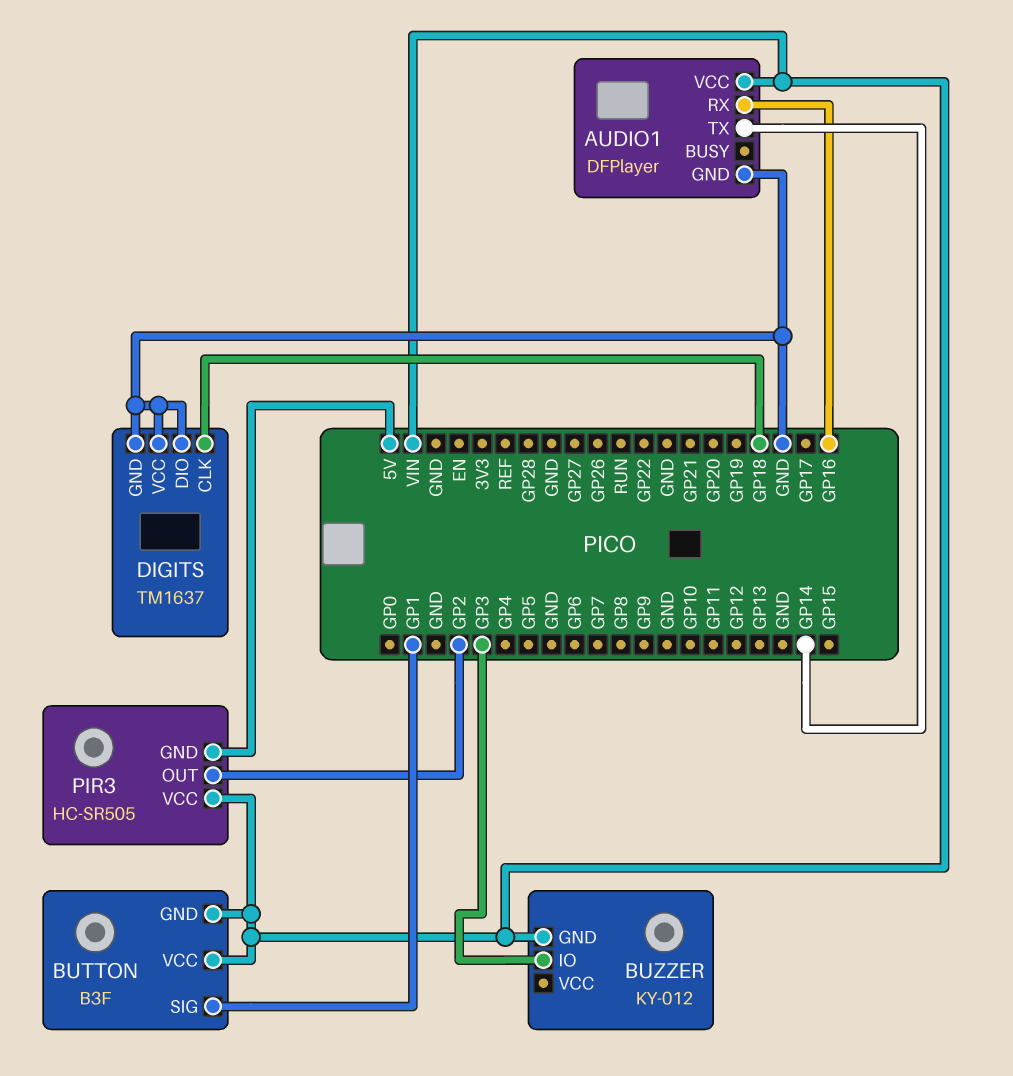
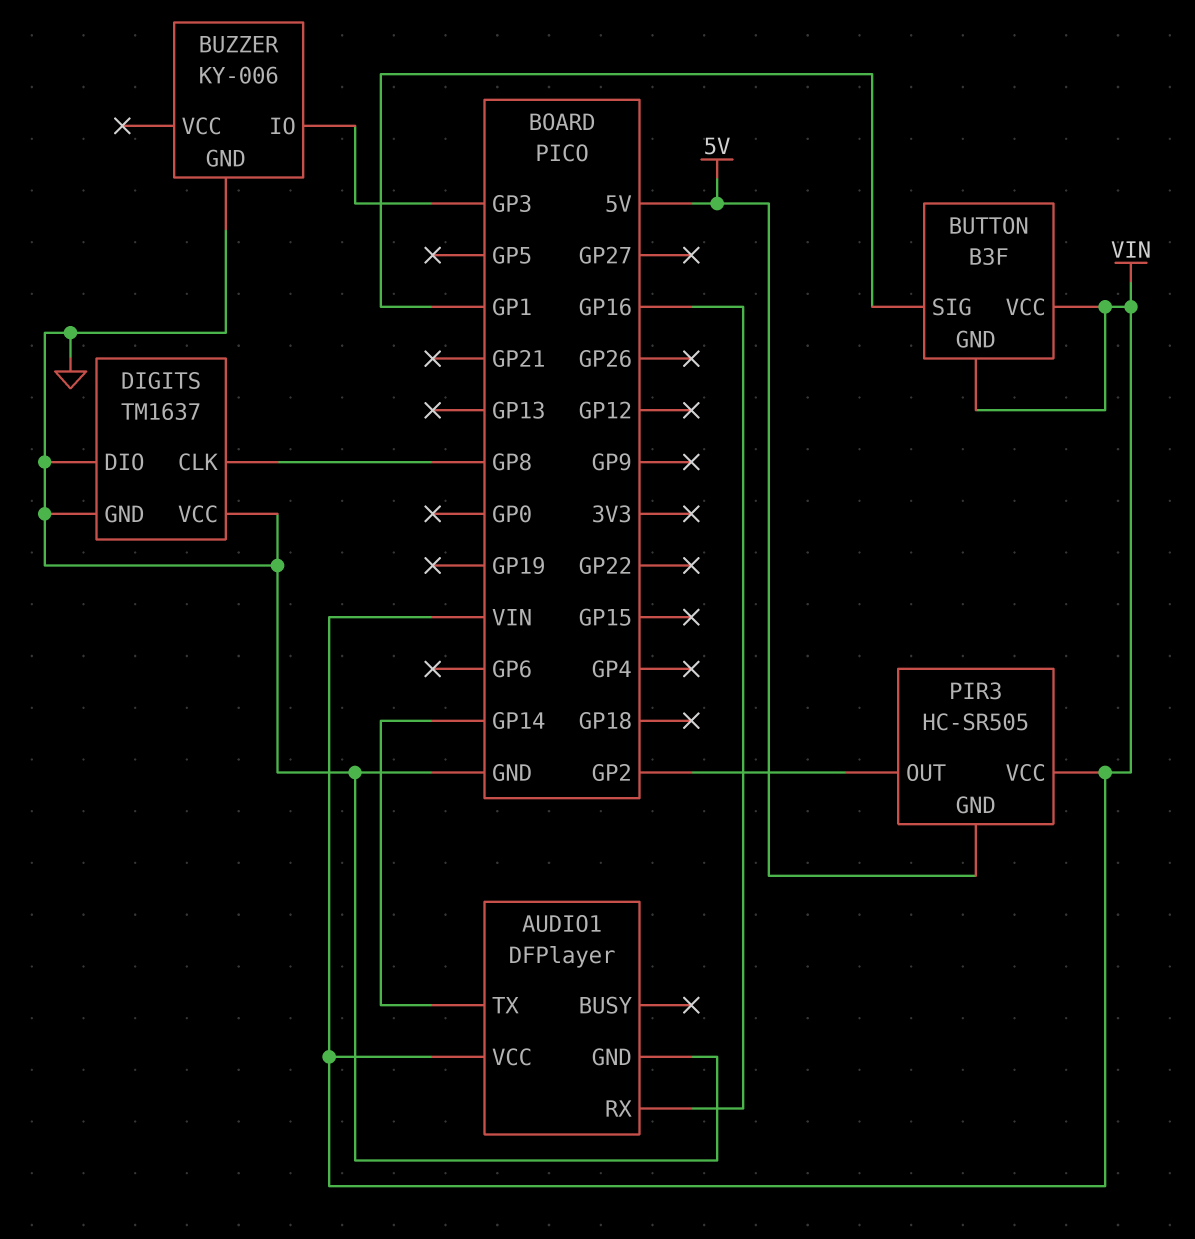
BUZZER: KY-012 -> KY-006
BUZZER pin GND: VIN -> GND
DIGITS pin CLK: GP18 -> GP8

